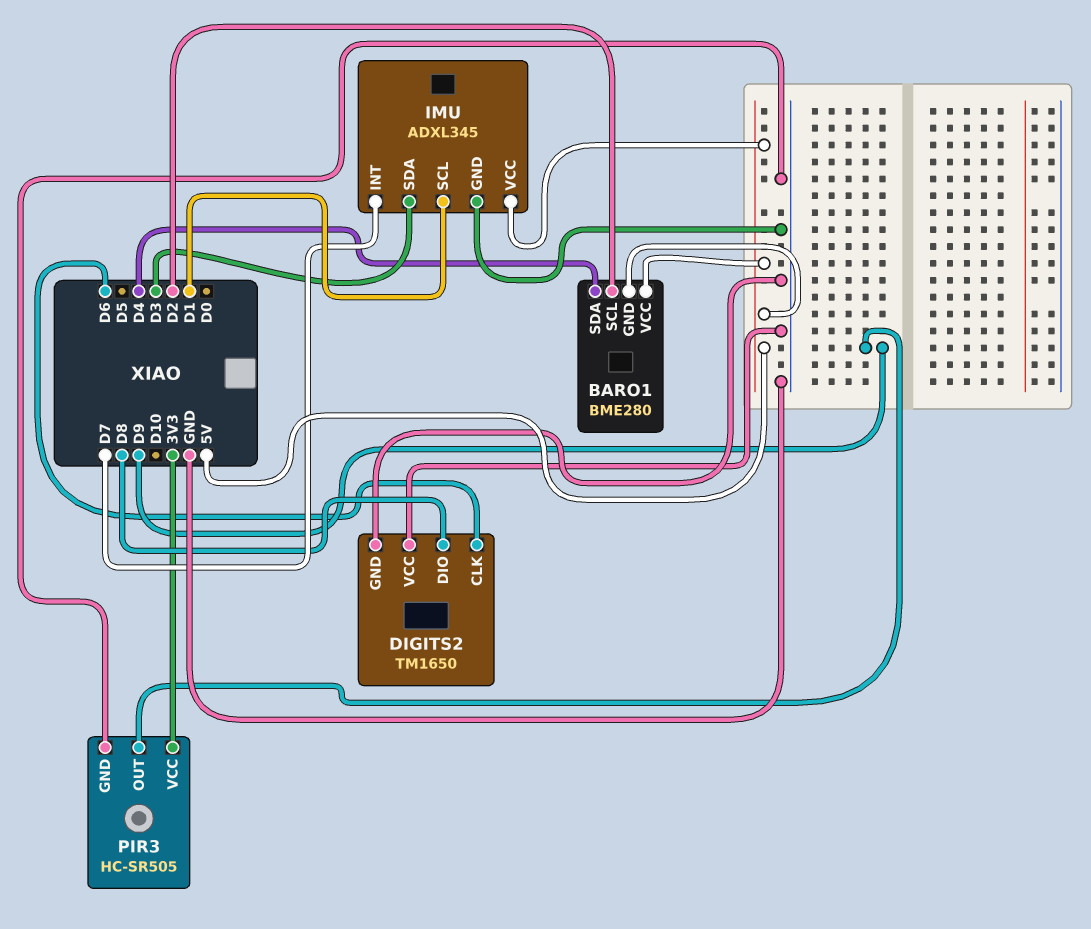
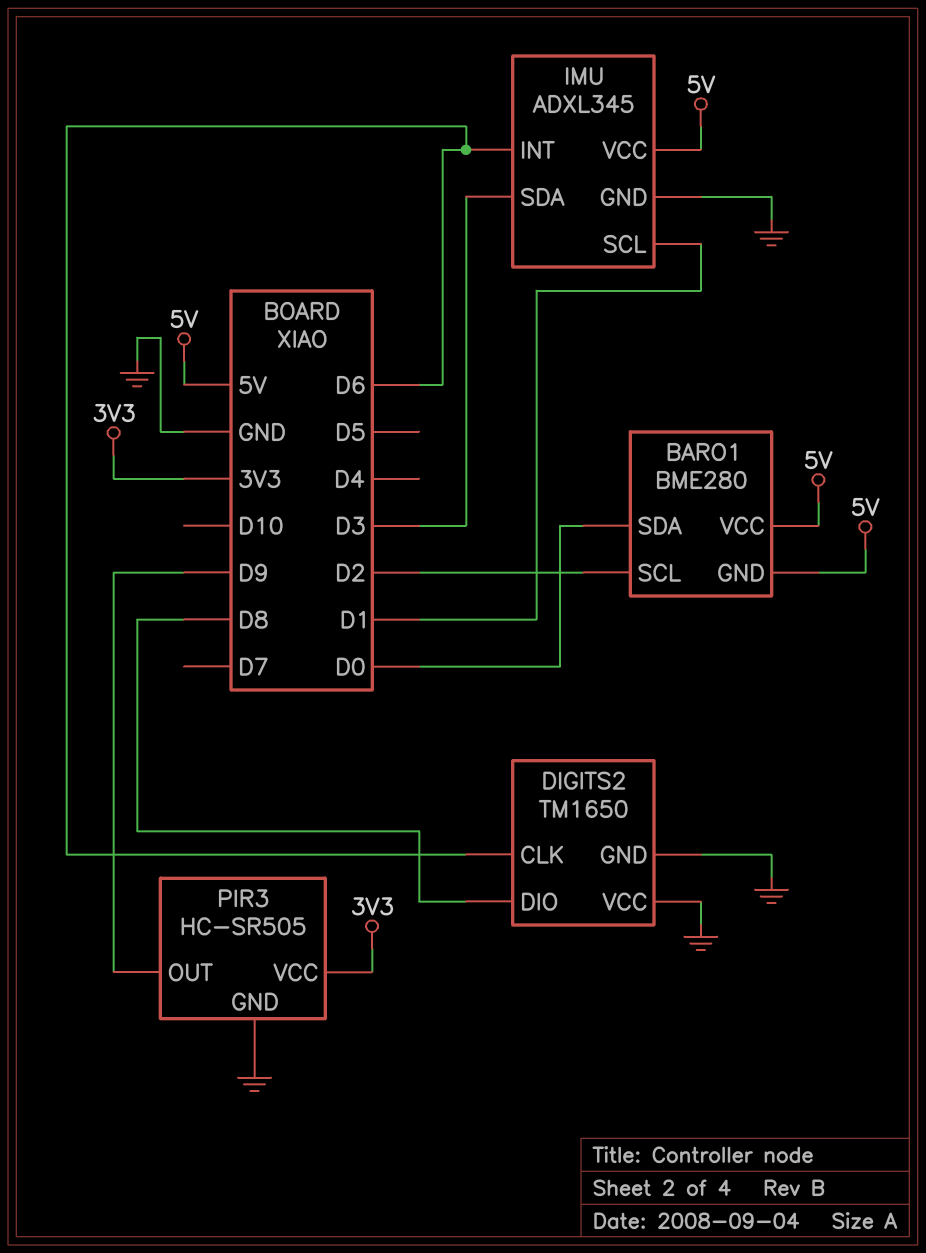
BARO1 pin SDA: D4 -> D0
IMU pin INT: D7 -> D6

